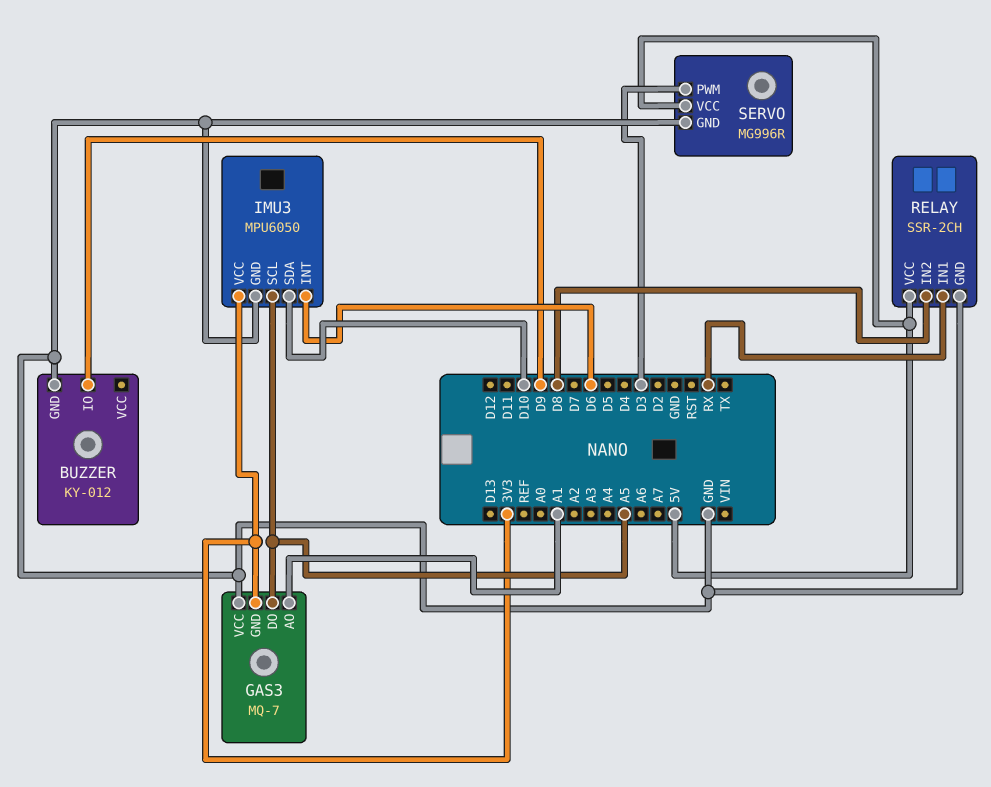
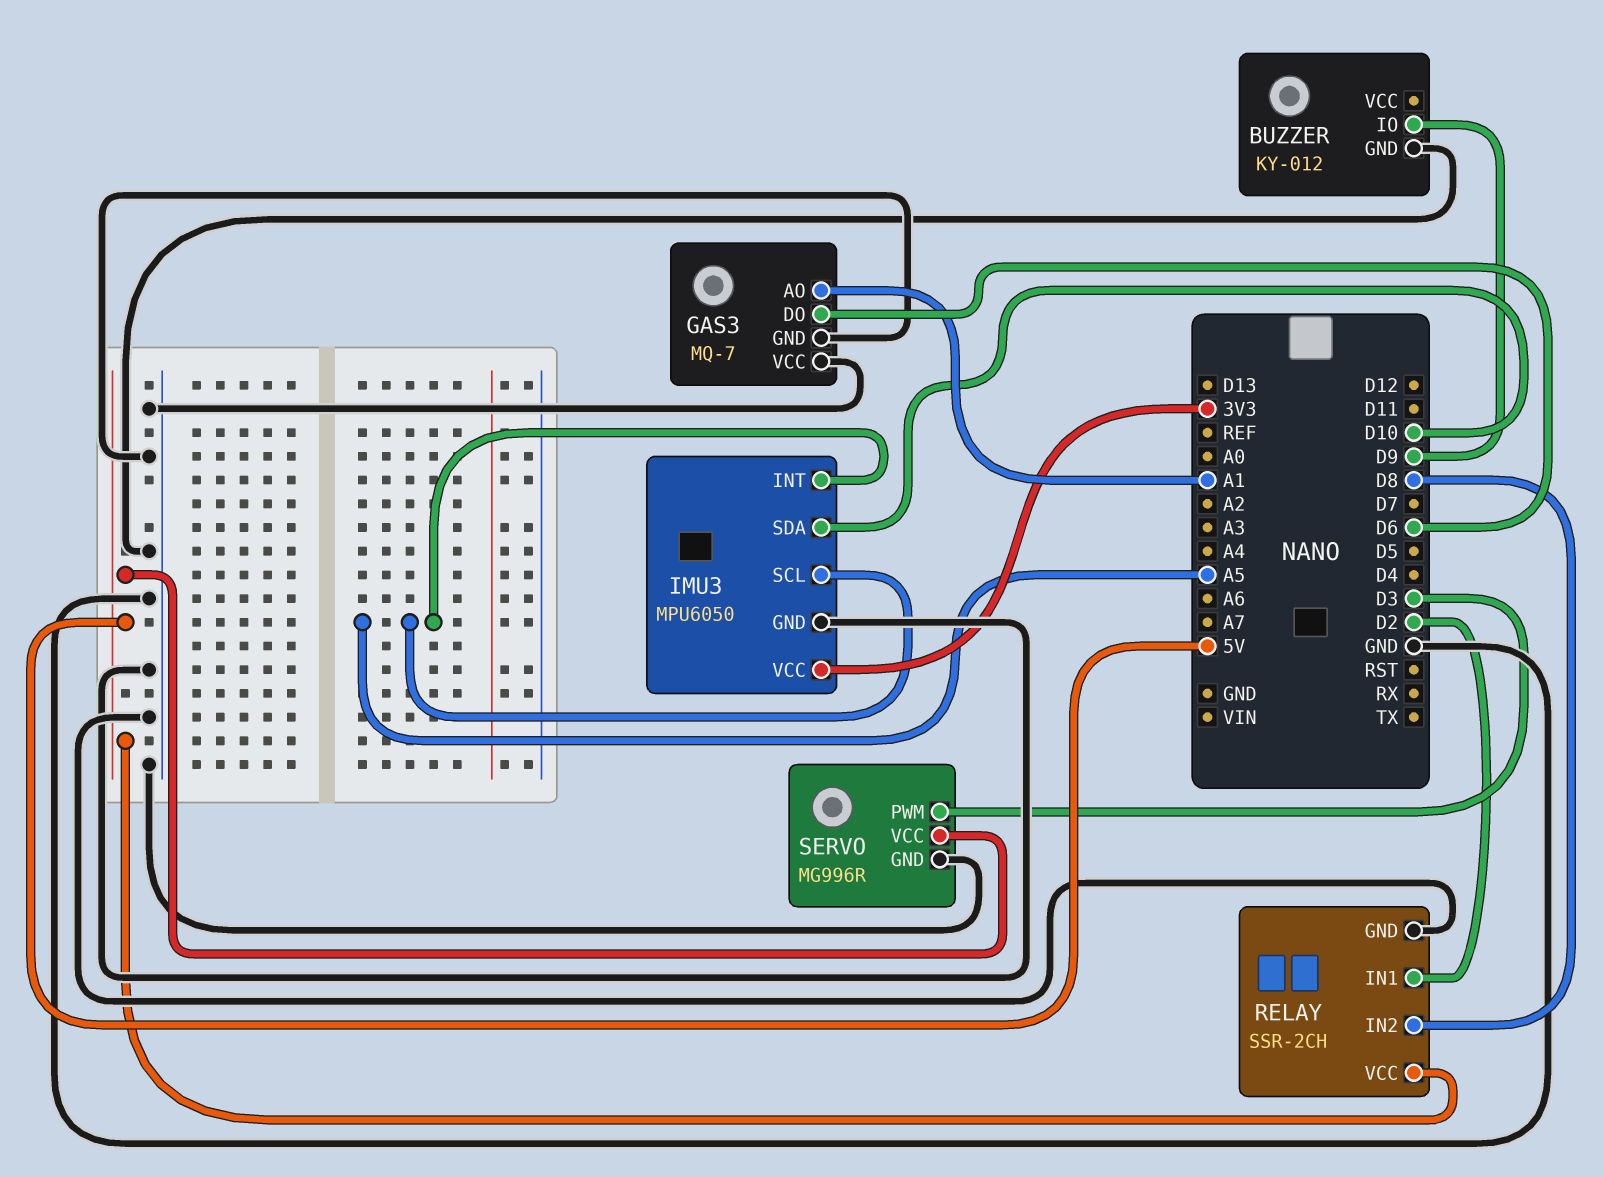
GAS3 pin DO: A5 -> D6
GAS3 pin GND: 3V3 -> GND
IMU3 pin INT: D6 -> A5
RELAY pin IN1: RX -> D2

